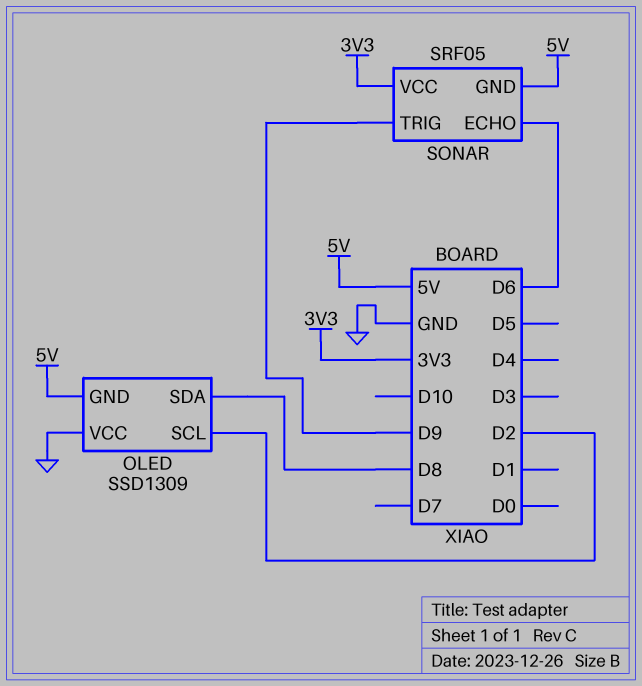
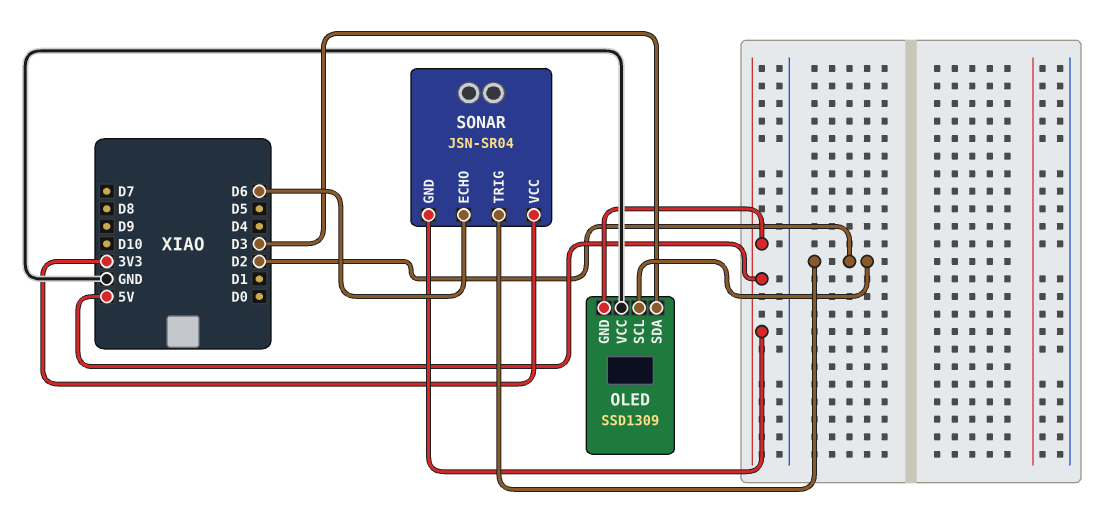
OLED pin SDA: D8 -> D3
SONAR: SRF05 -> JSN-SR04
SONAR pin TRIG: D9 -> D2

